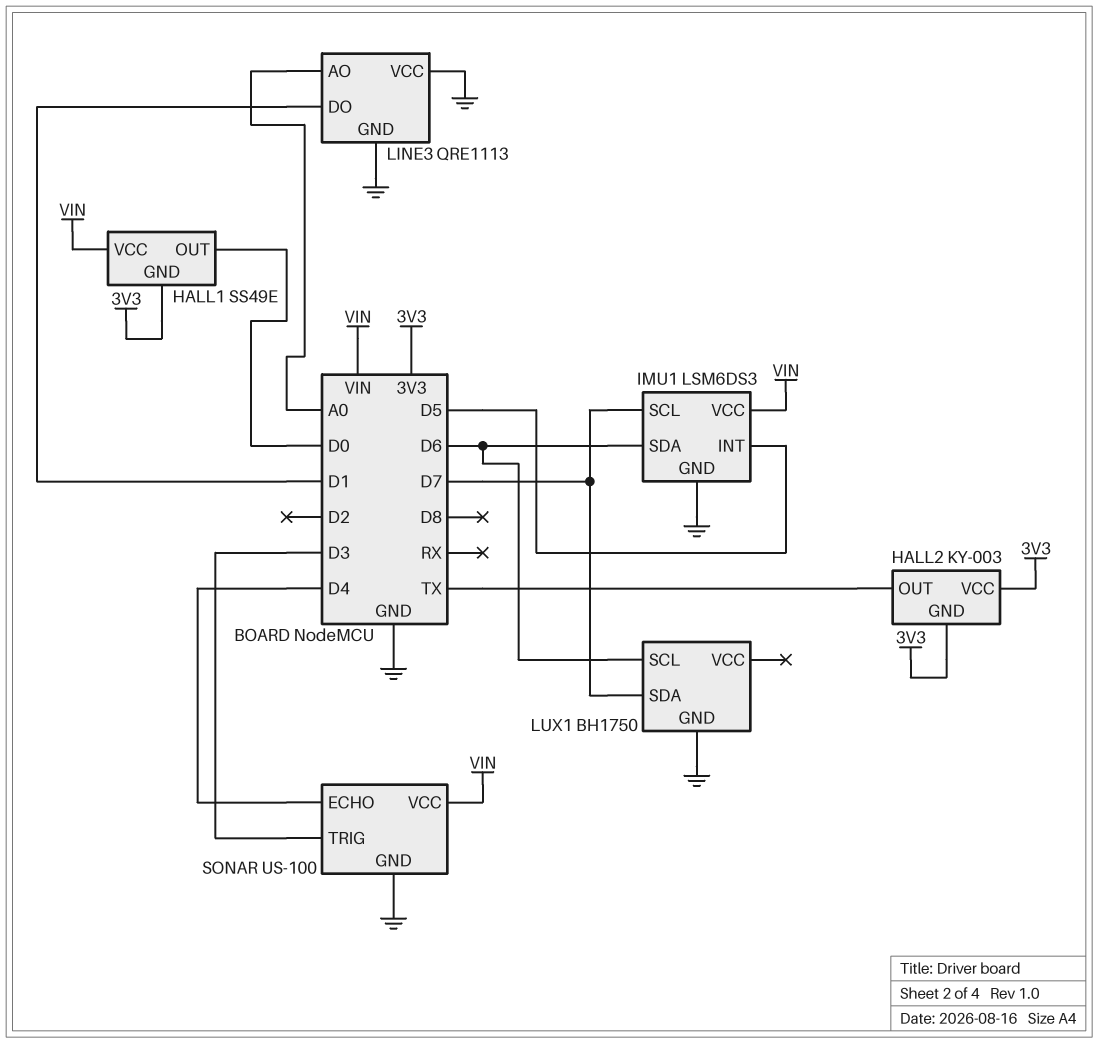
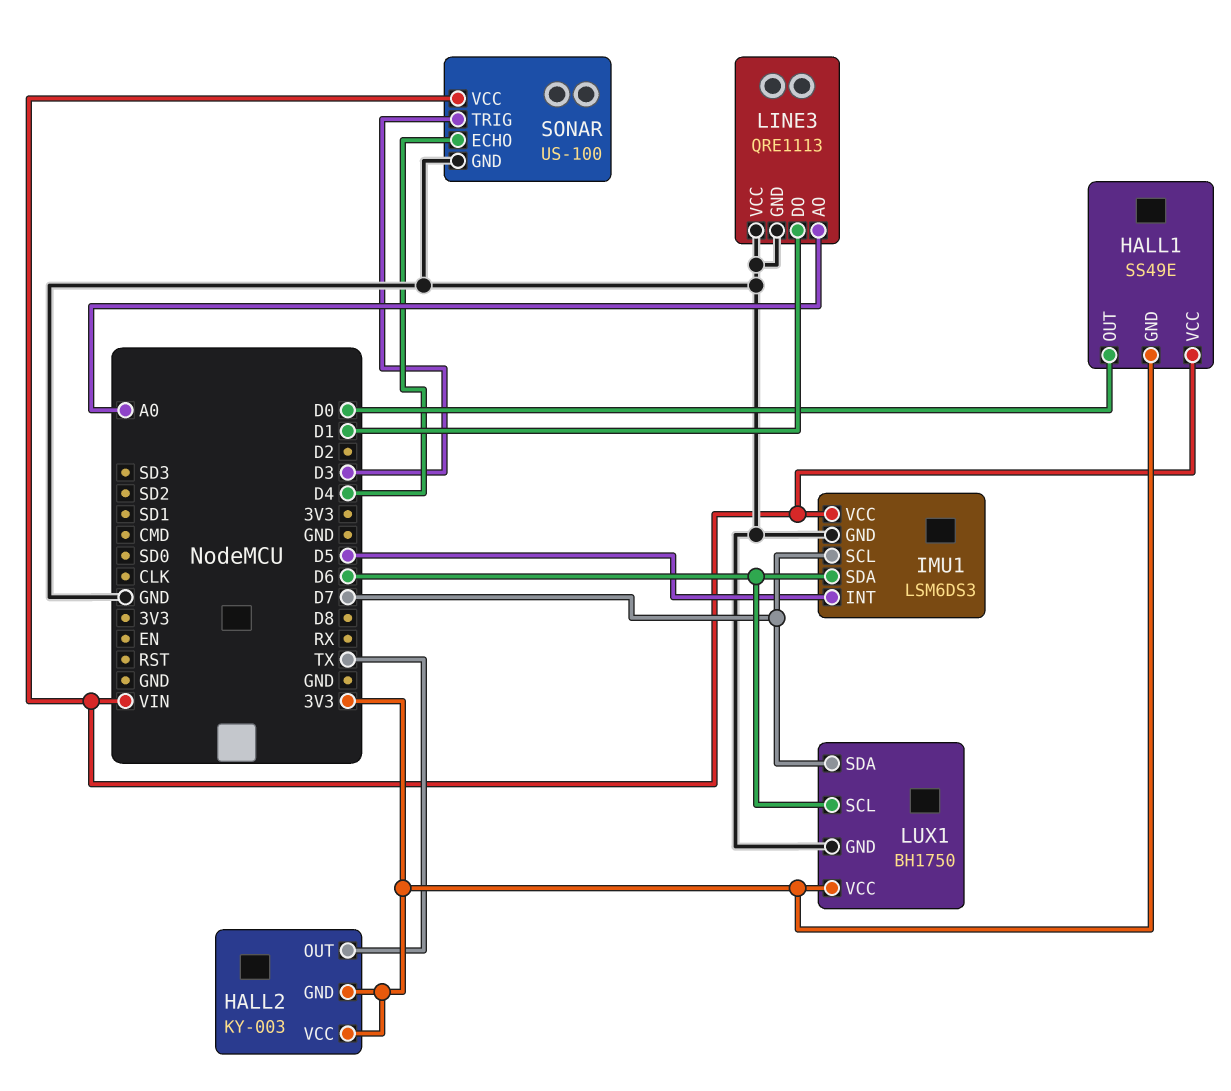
LUX1 pin VCC: none -> 3V3

